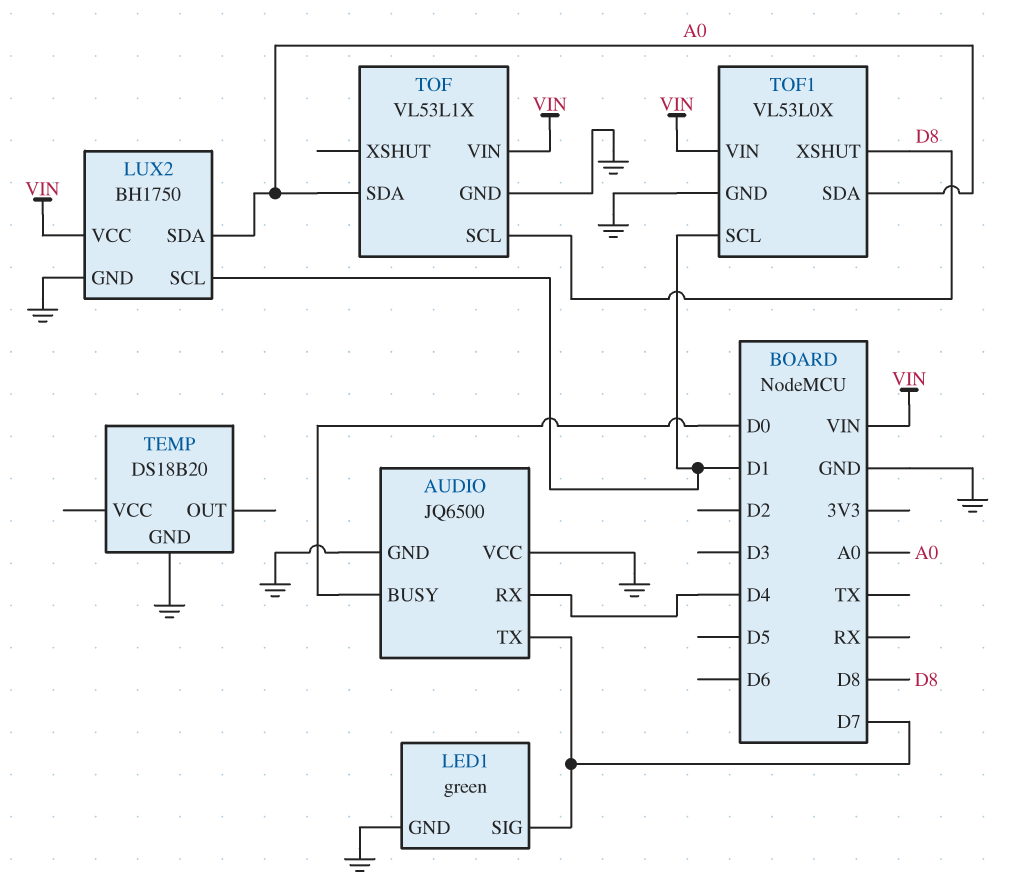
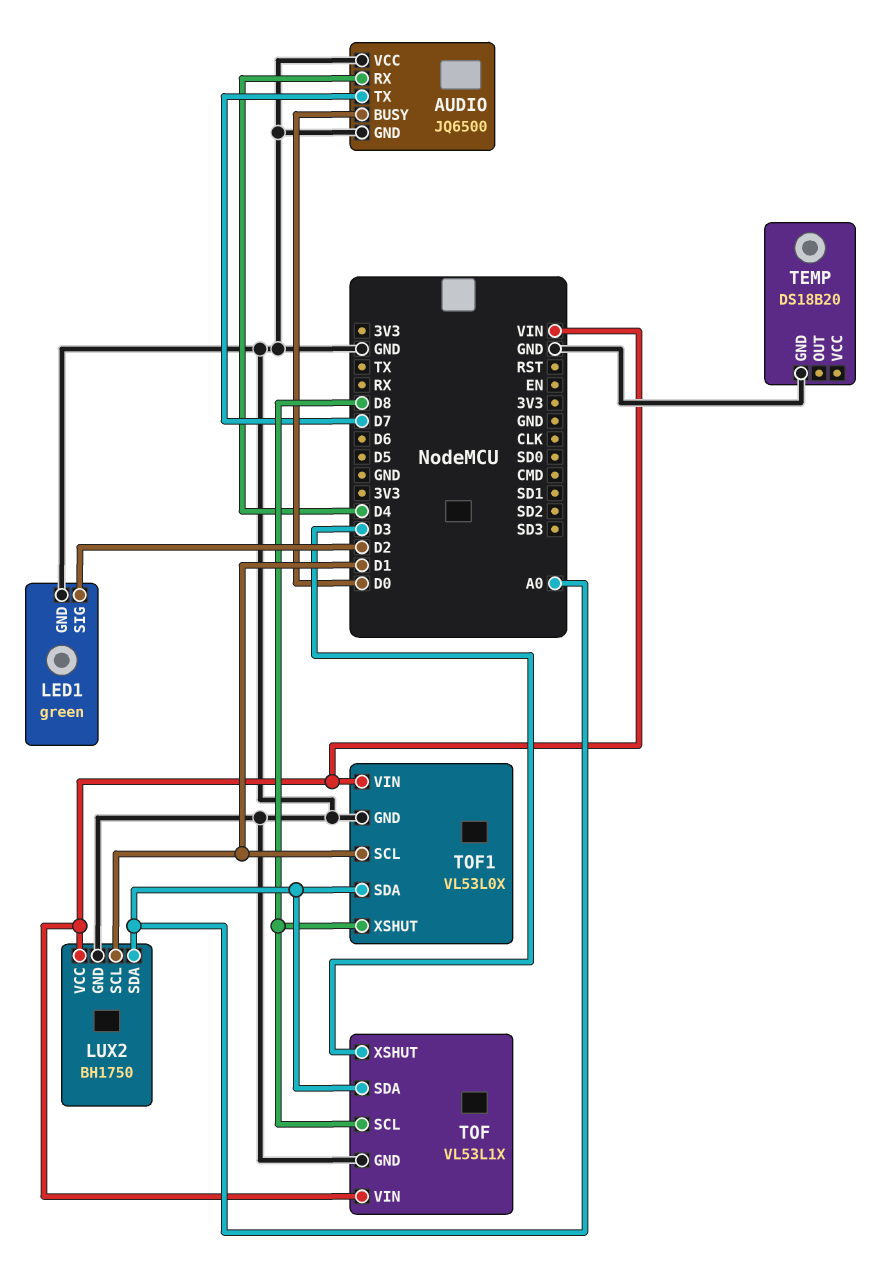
LED1 pin SIG: D7 -> D2
TOF pin XSHUT: none -> D3

